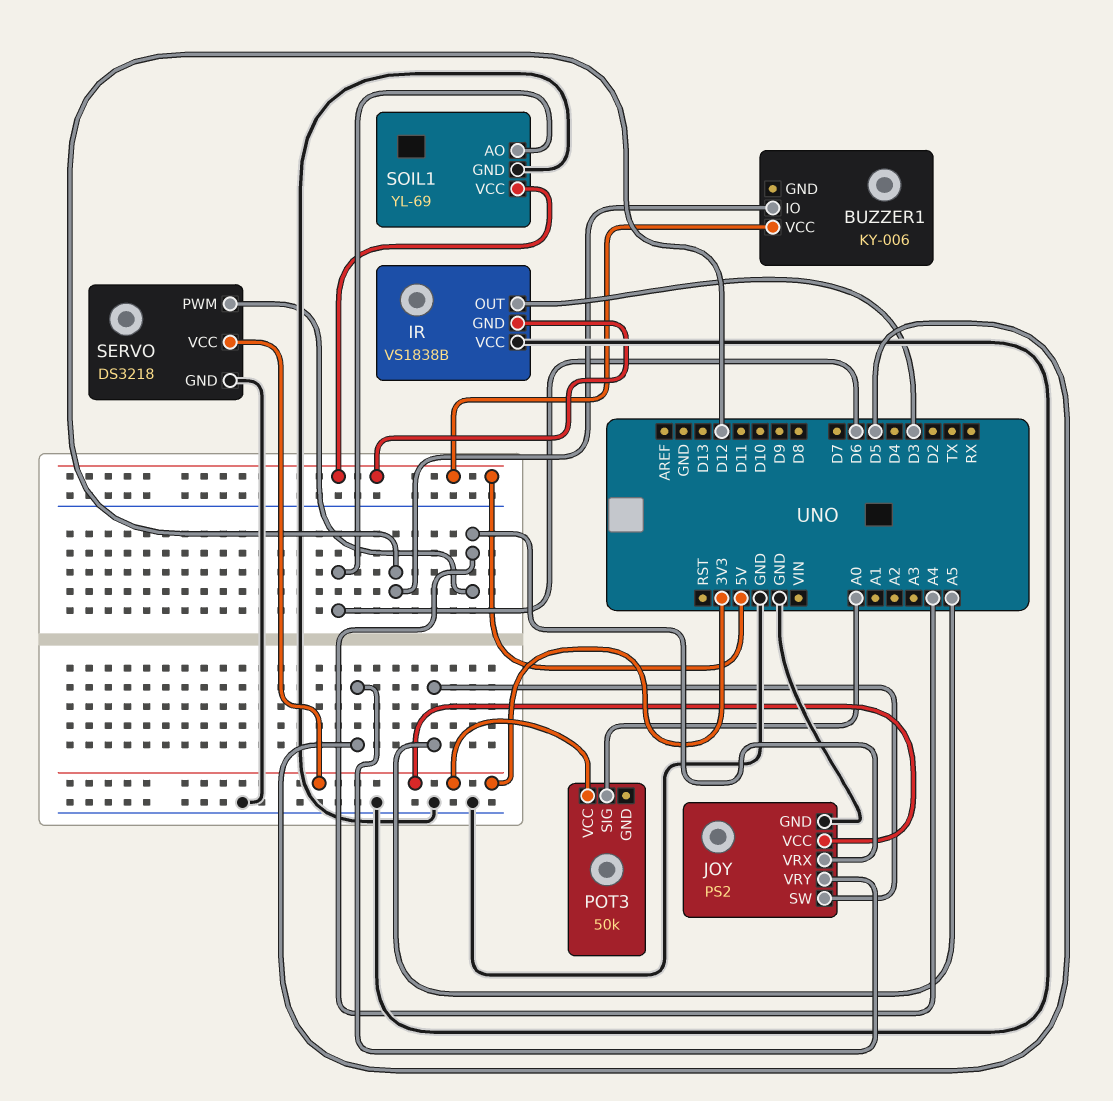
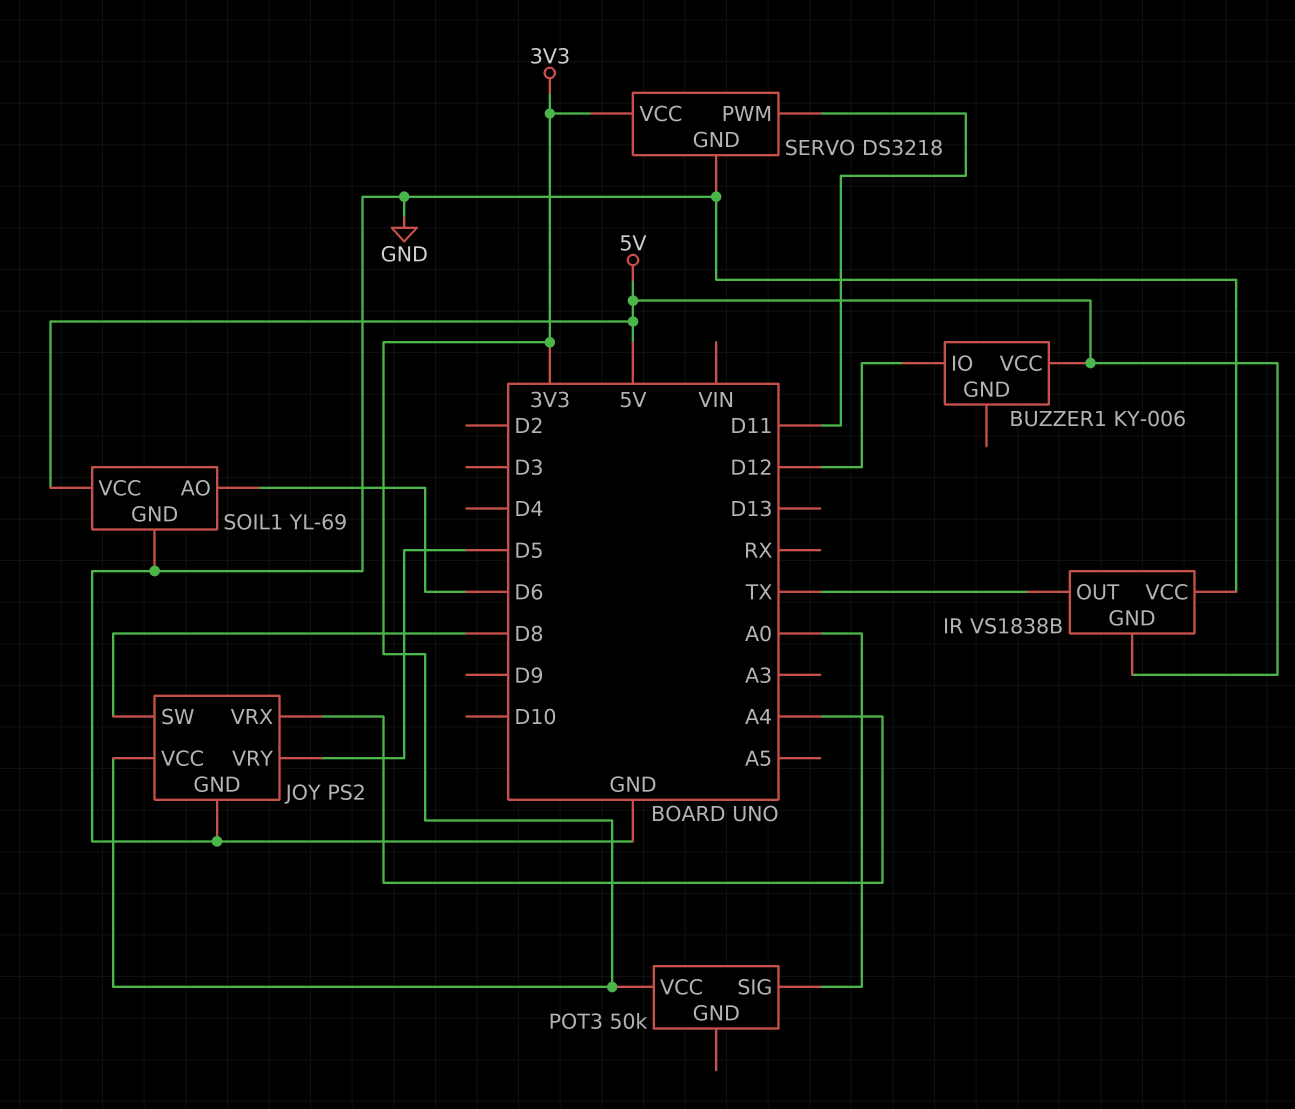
IR pin OUT: D3 -> TX
JOY pin SW: A5 -> D8
SERVO pin PWM: A4 -> D11

